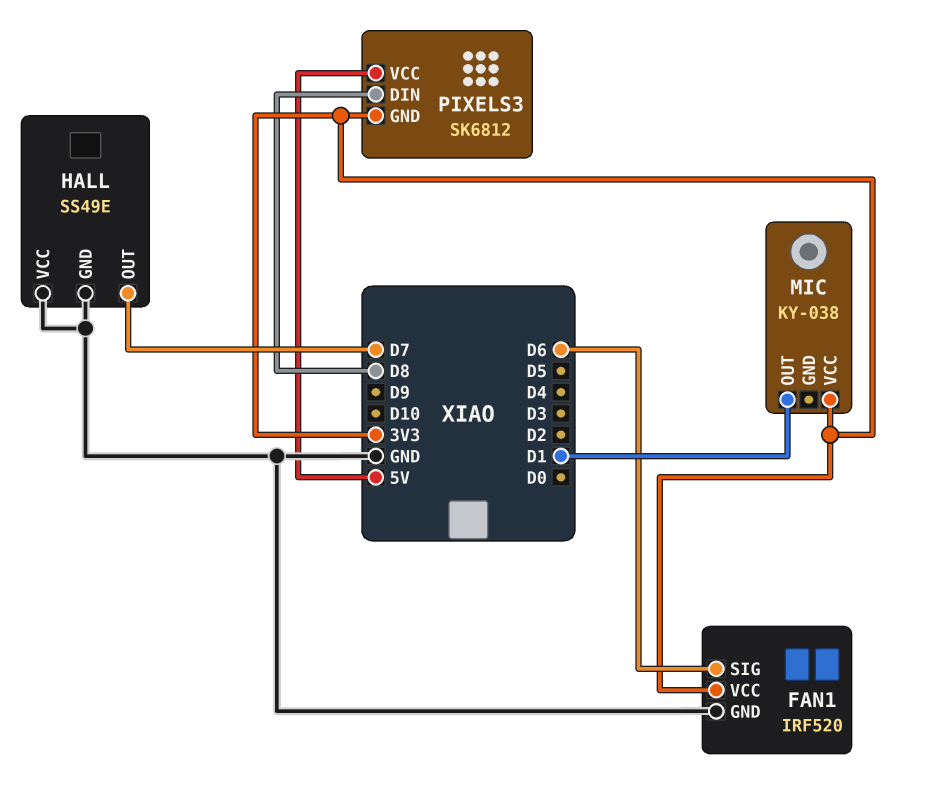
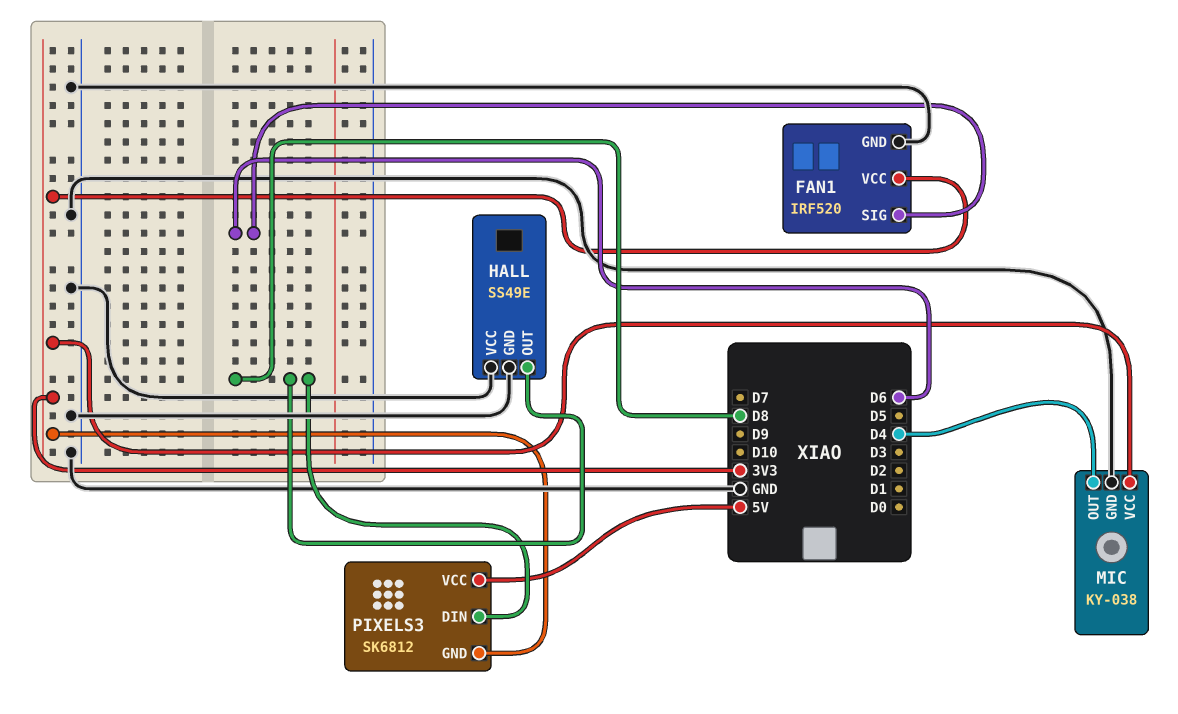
HALL pin OUT: D7 -> D8
MIC pin GND: none -> GND
MIC pin OUT: D1 -> D4

